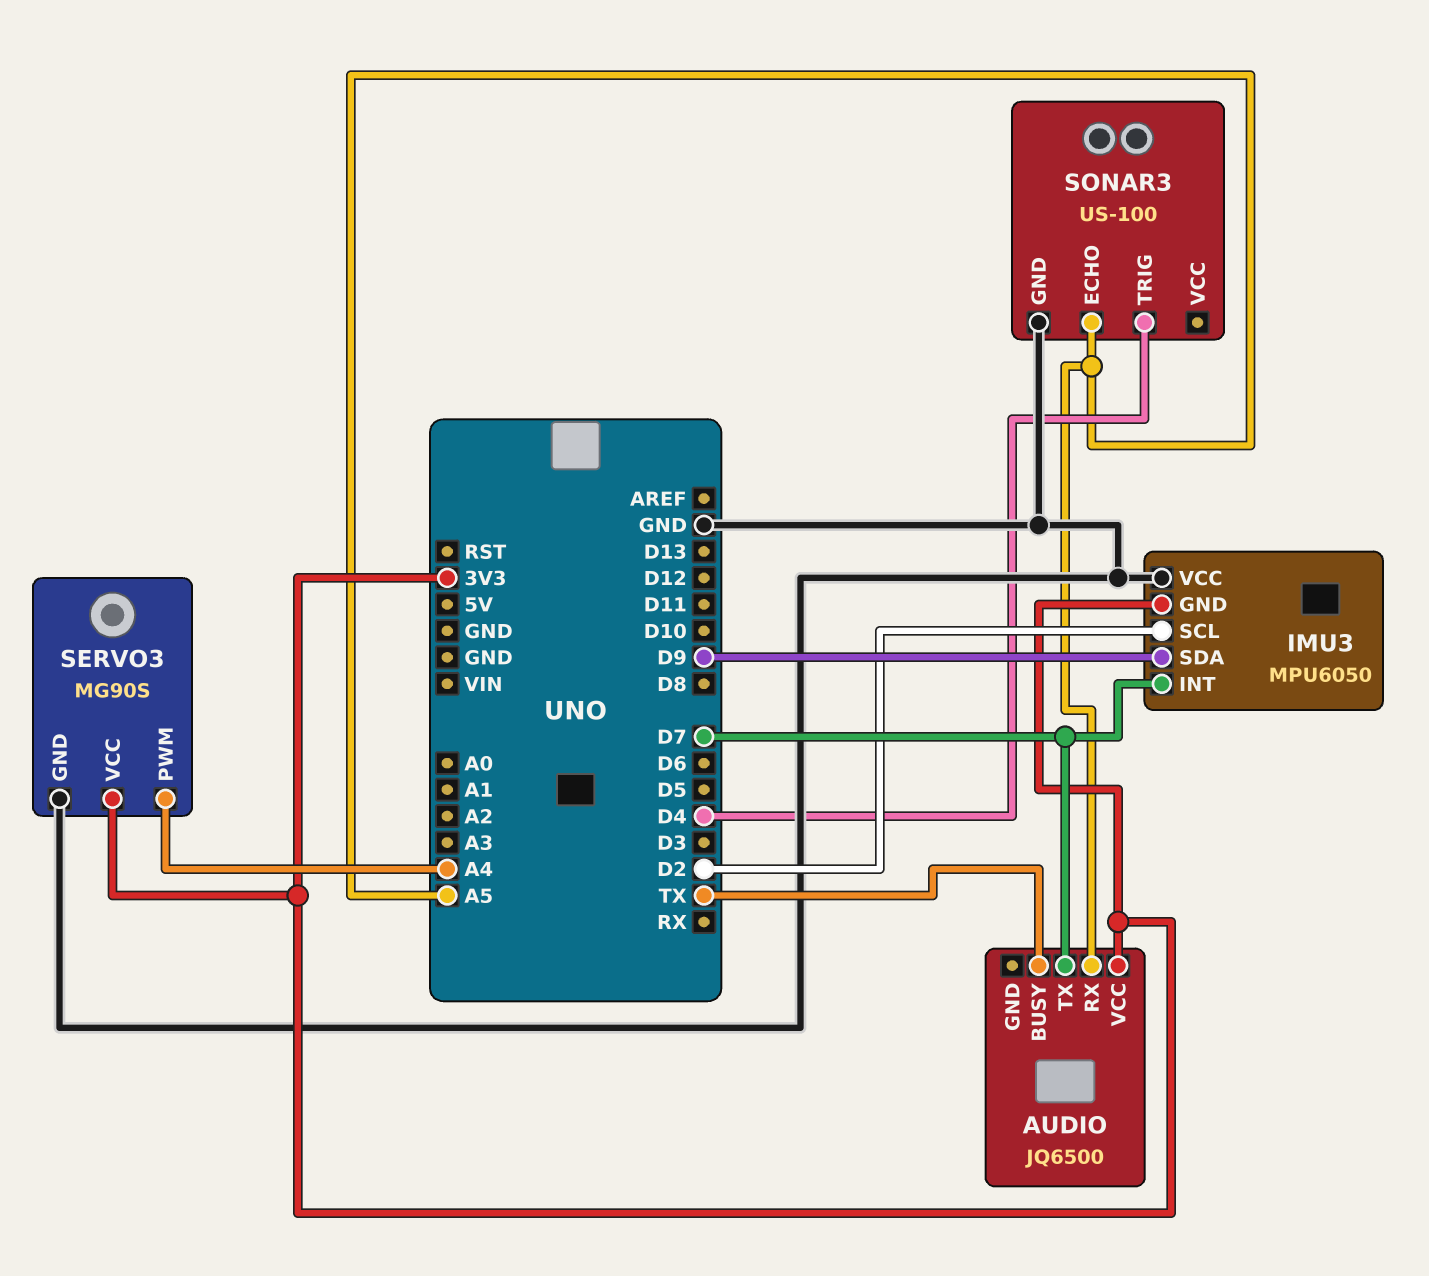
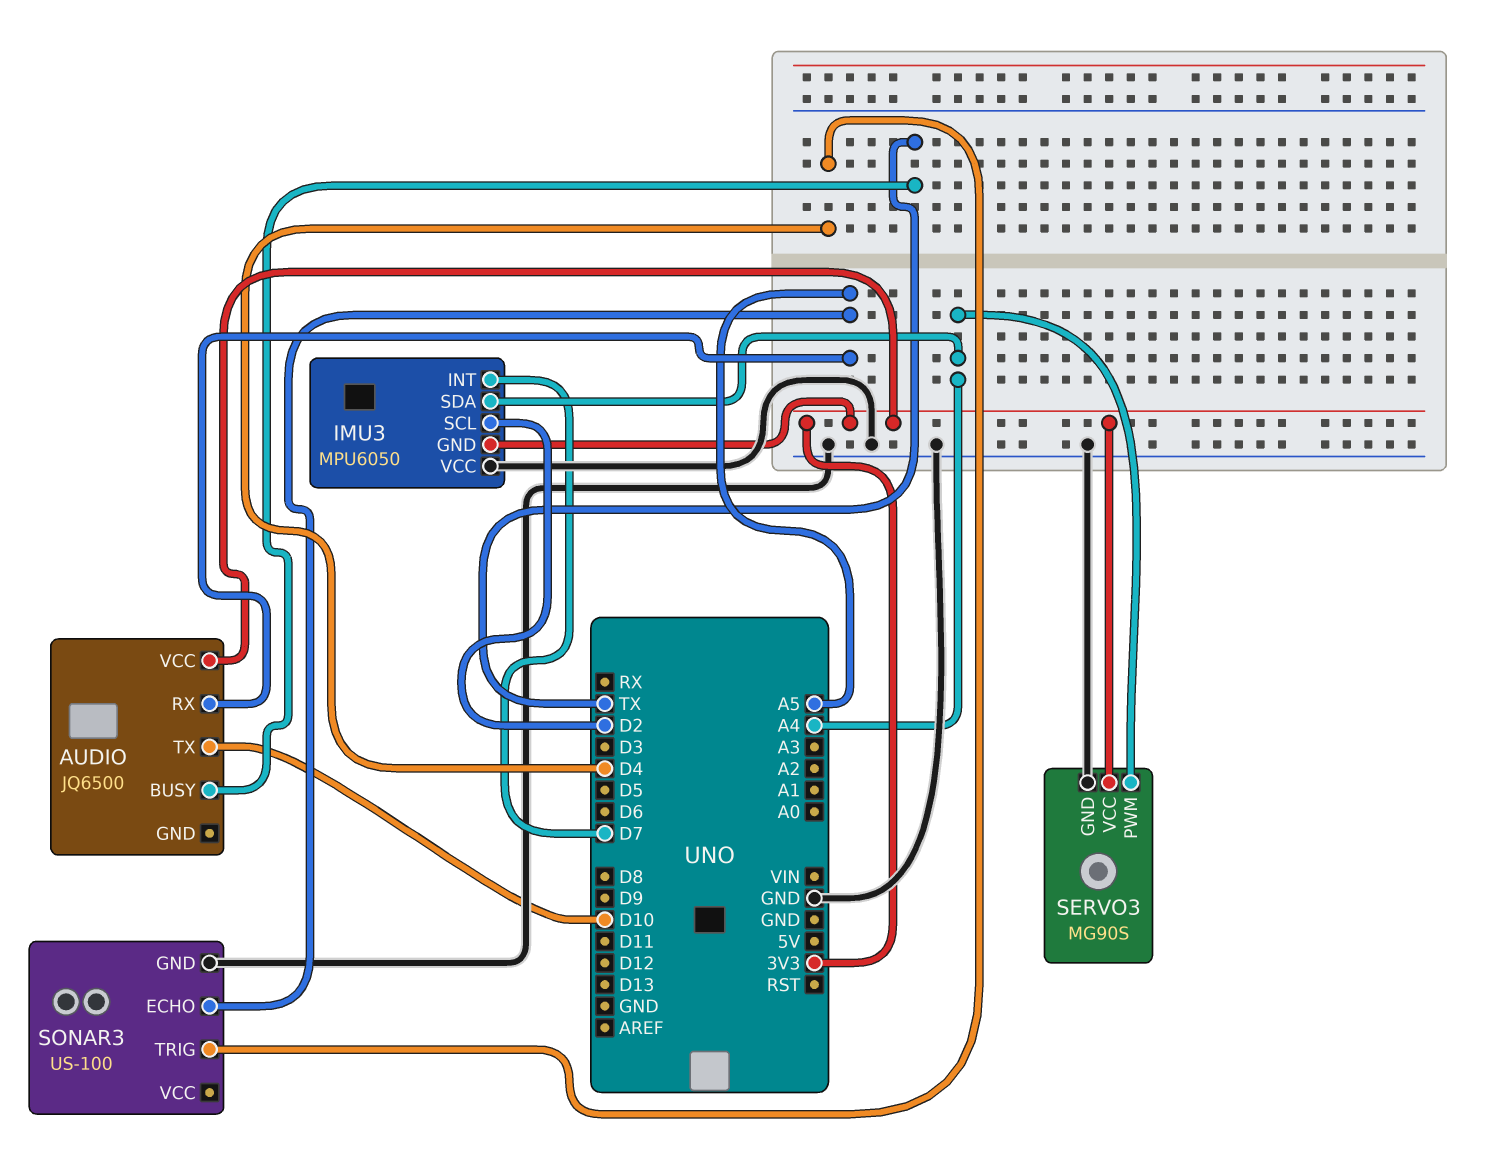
AUDIO pin TX: D7 -> D10
IMU3 pin SDA: D9 -> A4

